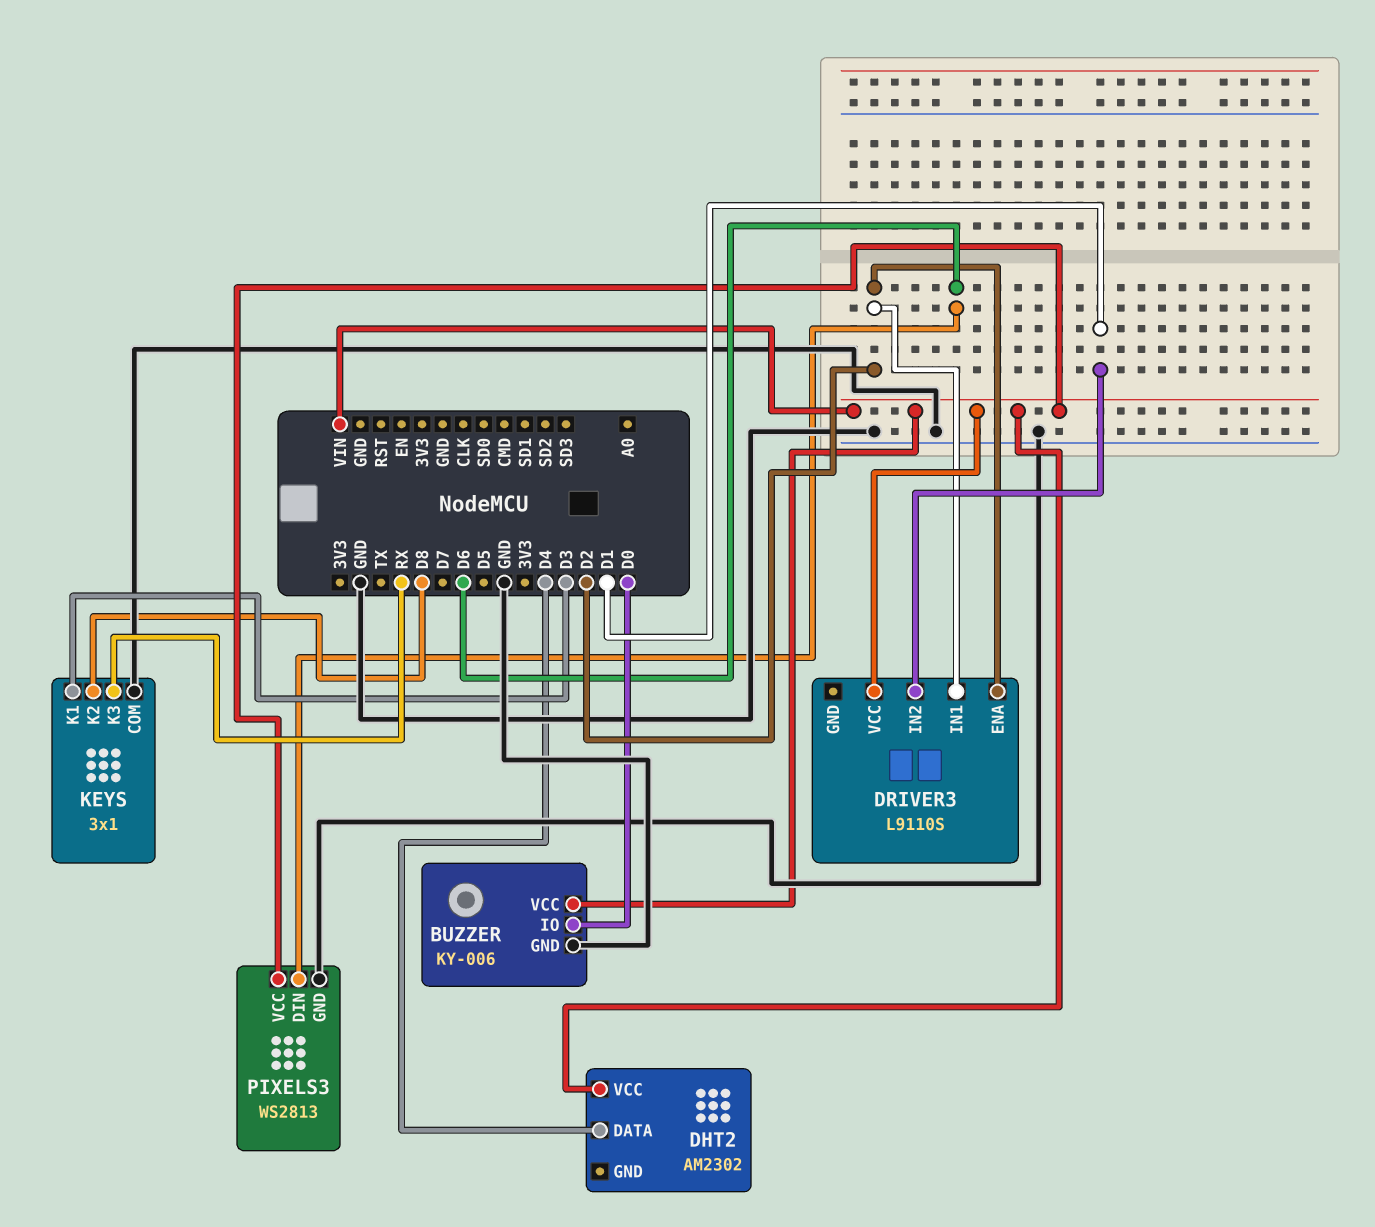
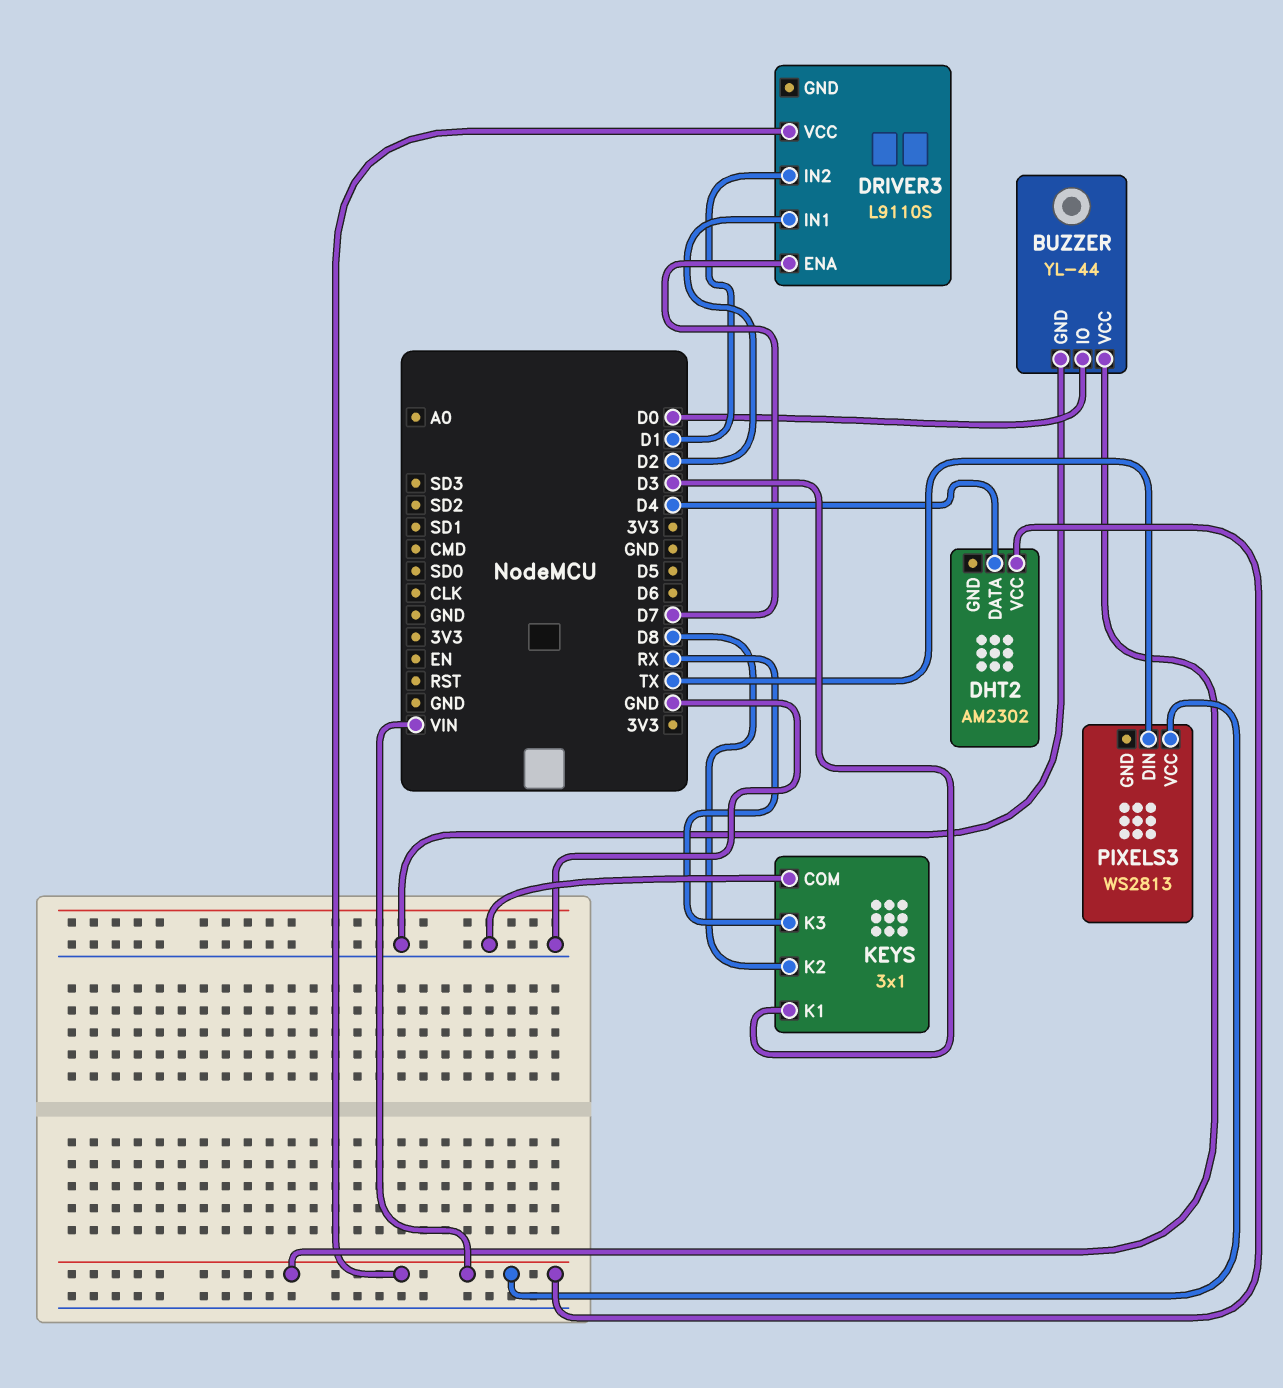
BUZZER: KY-006 -> YL-44
DRIVER3 pin ENA: D2 -> D7
PIXELS3 pin DIN: D6 -> TX
PIXELS3 pin GND: GND -> none

